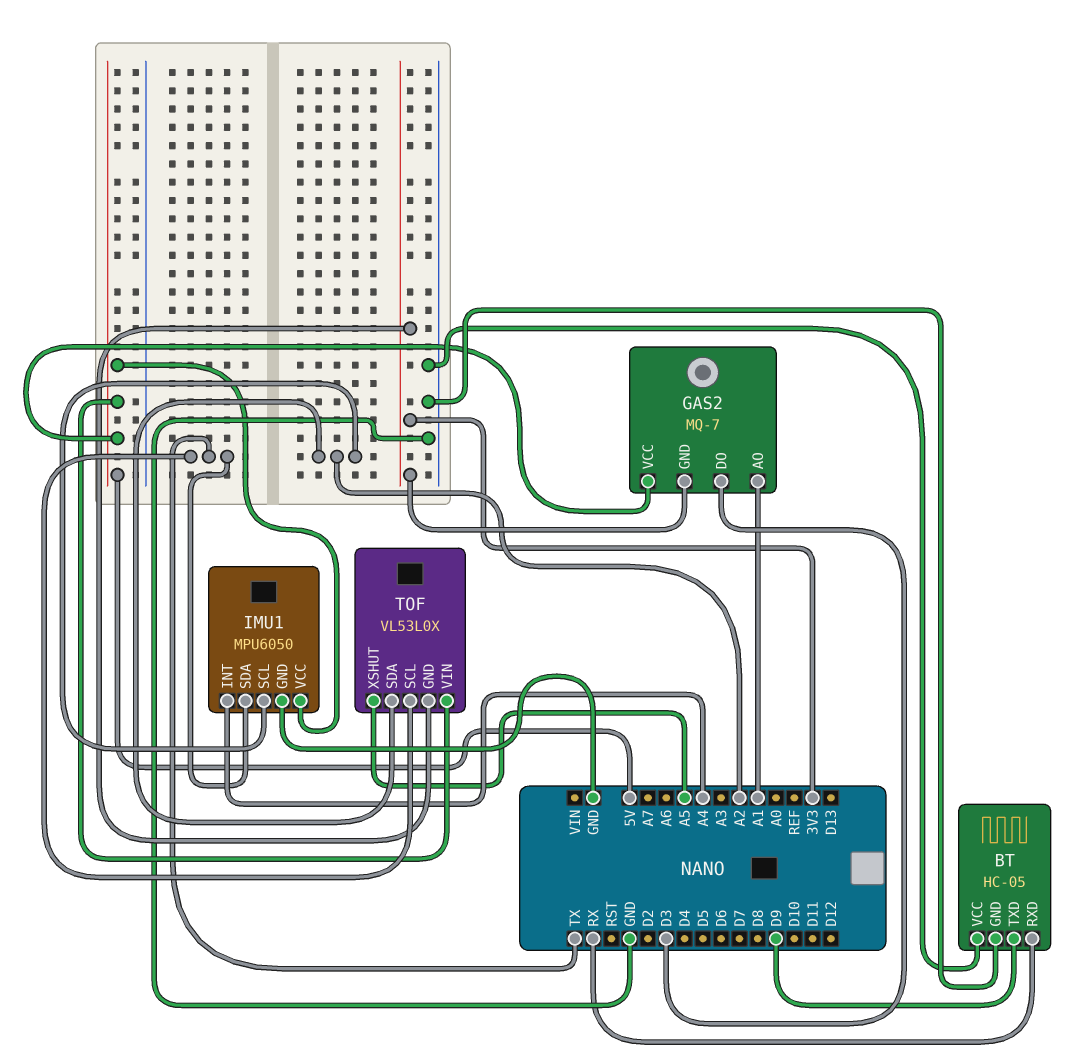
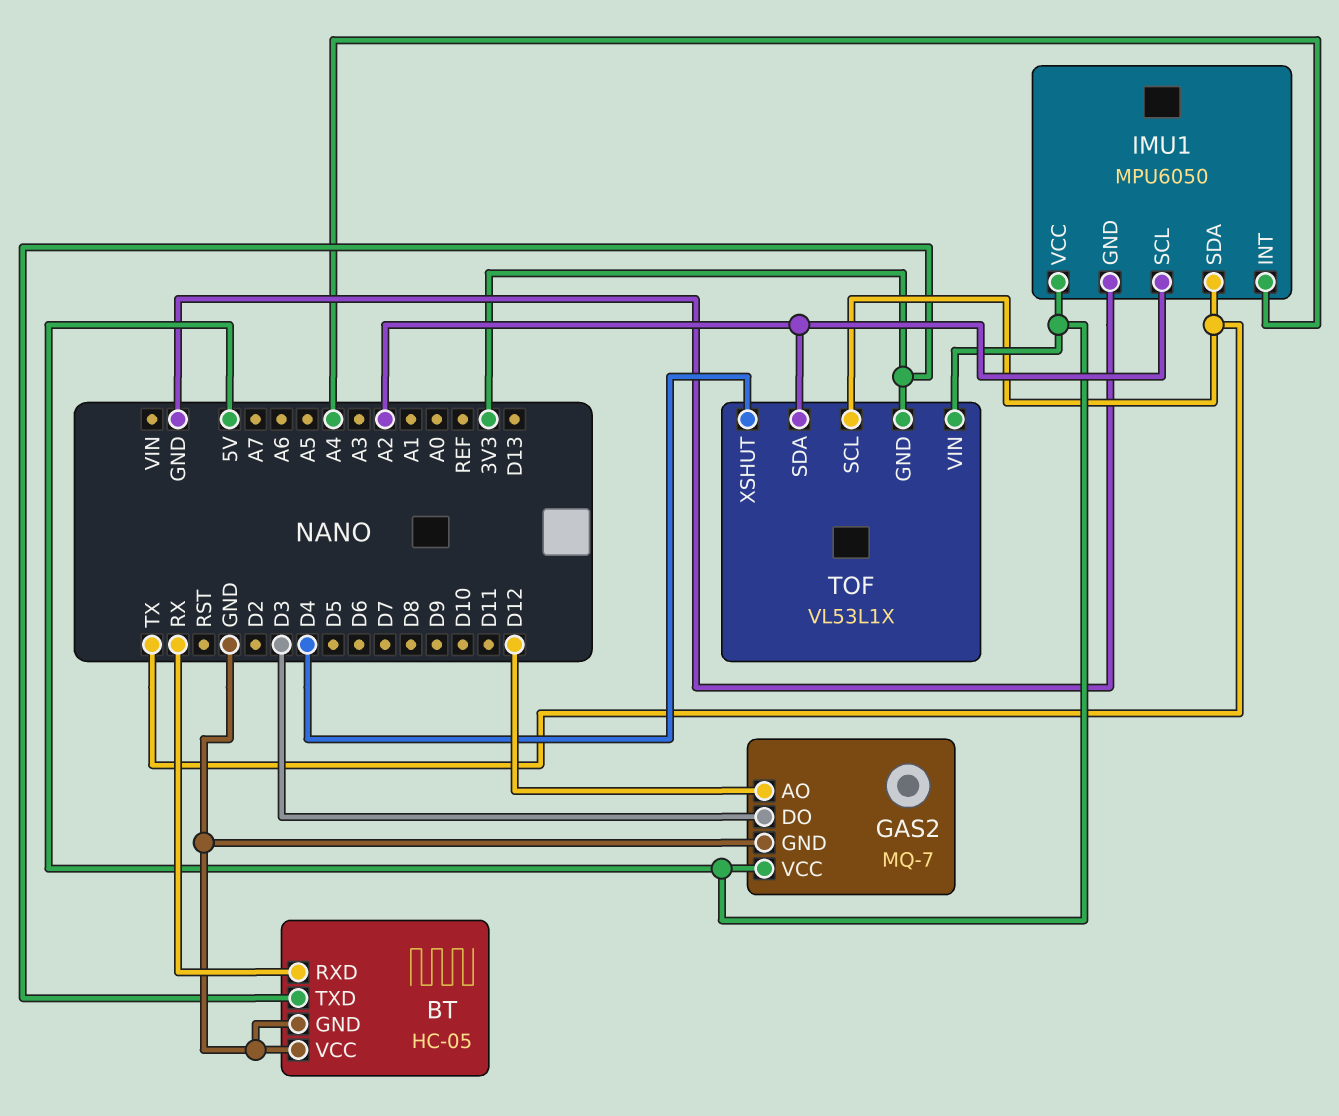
BT pin TXD: D9 -> 3V3
GAS2 pin AO: A1 -> D12
GAS2 pin GND: 3V3 -> GND
TOF: VL53L0X -> VL53L1X
TOF pin XSHUT: A5 -> D4

